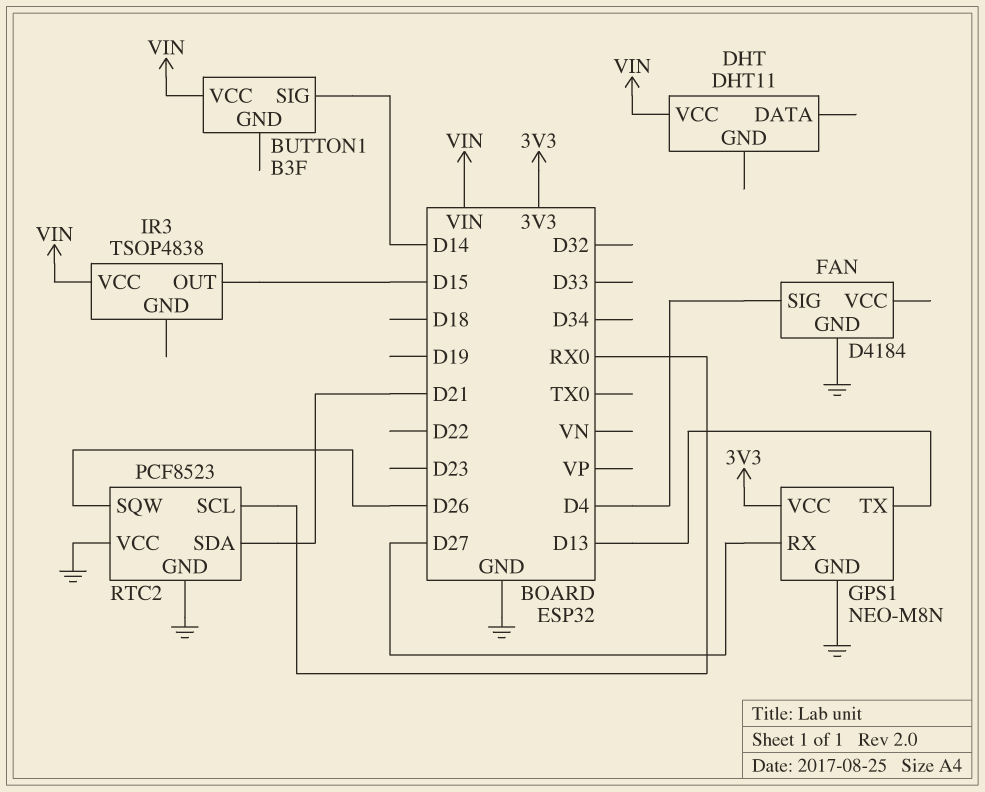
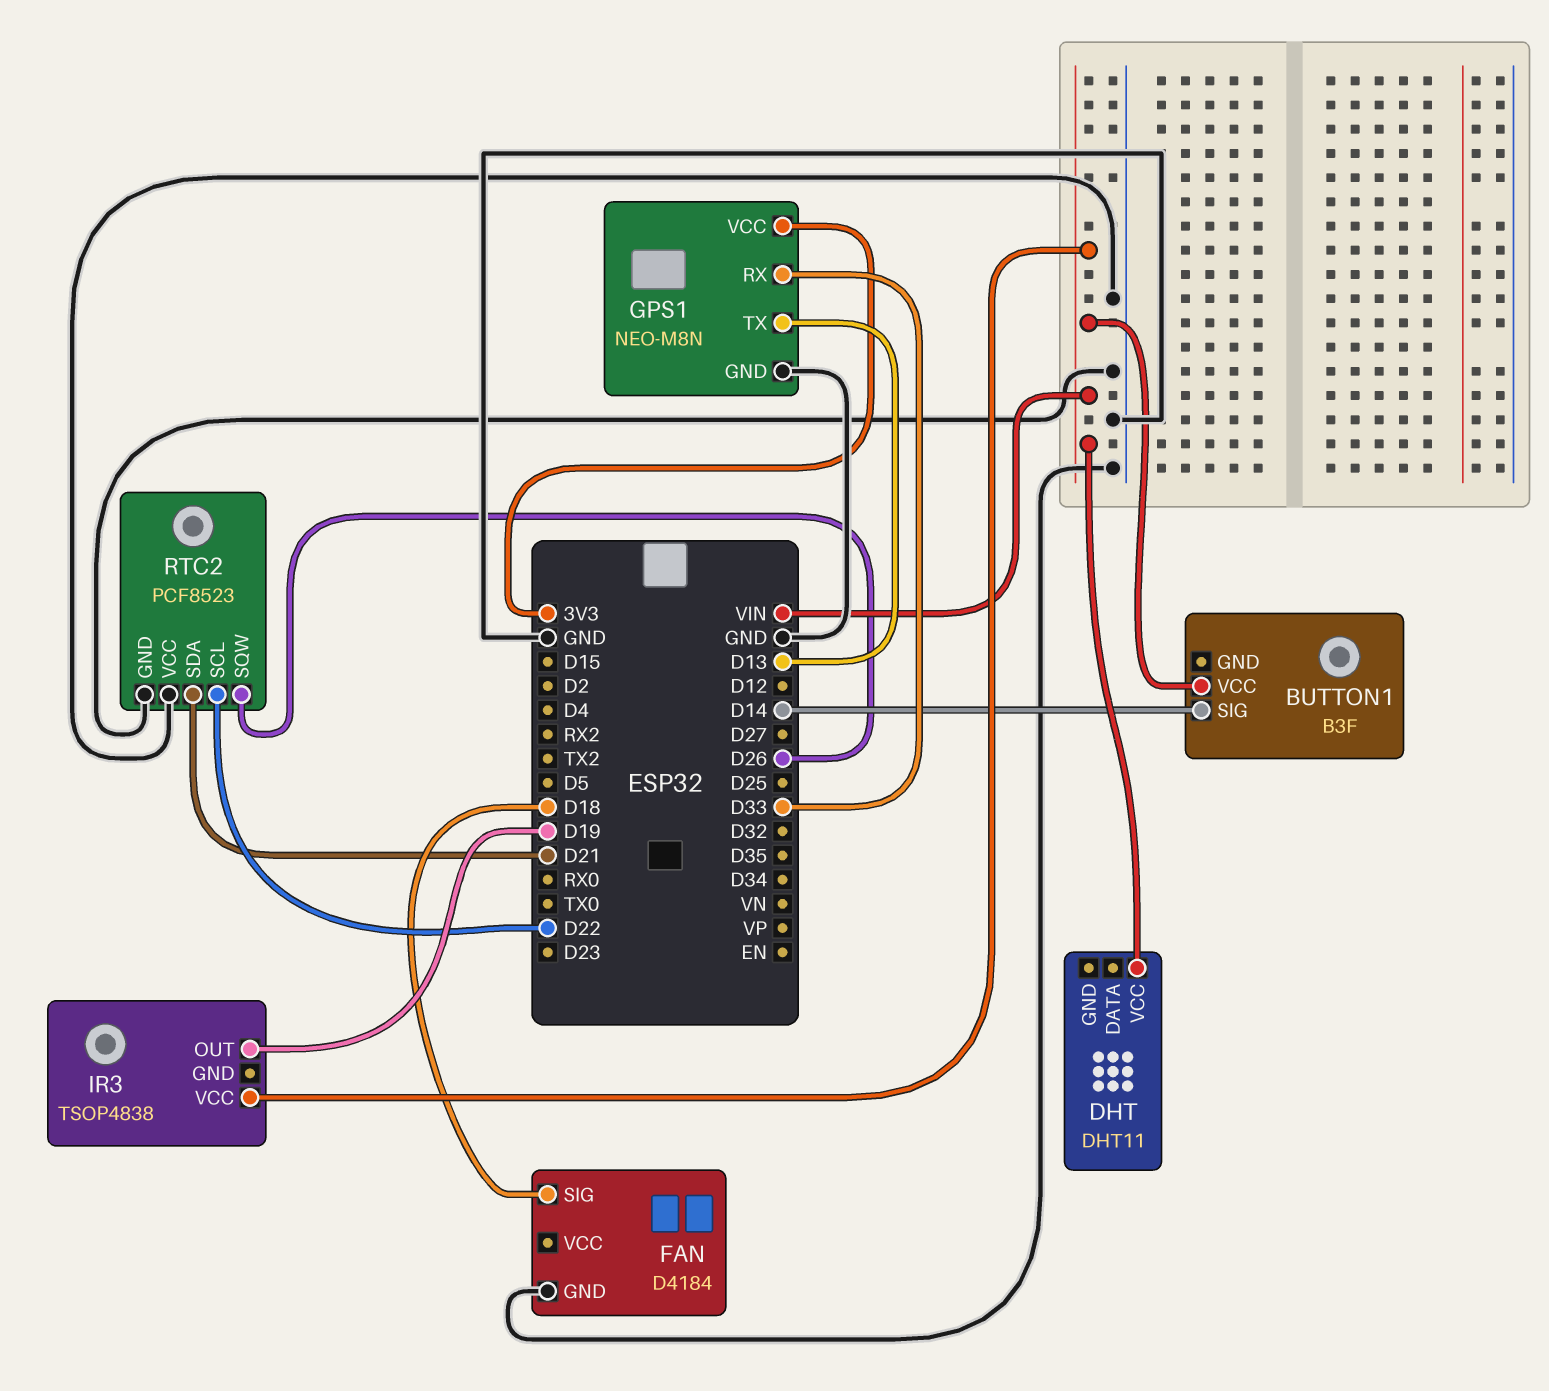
FAN pin SIG: D4 -> D18
GPS1 pin RX: D27 -> D33
IR3 pin OUT: D15 -> D19
RTC2 pin SCL: RX0 -> D22

